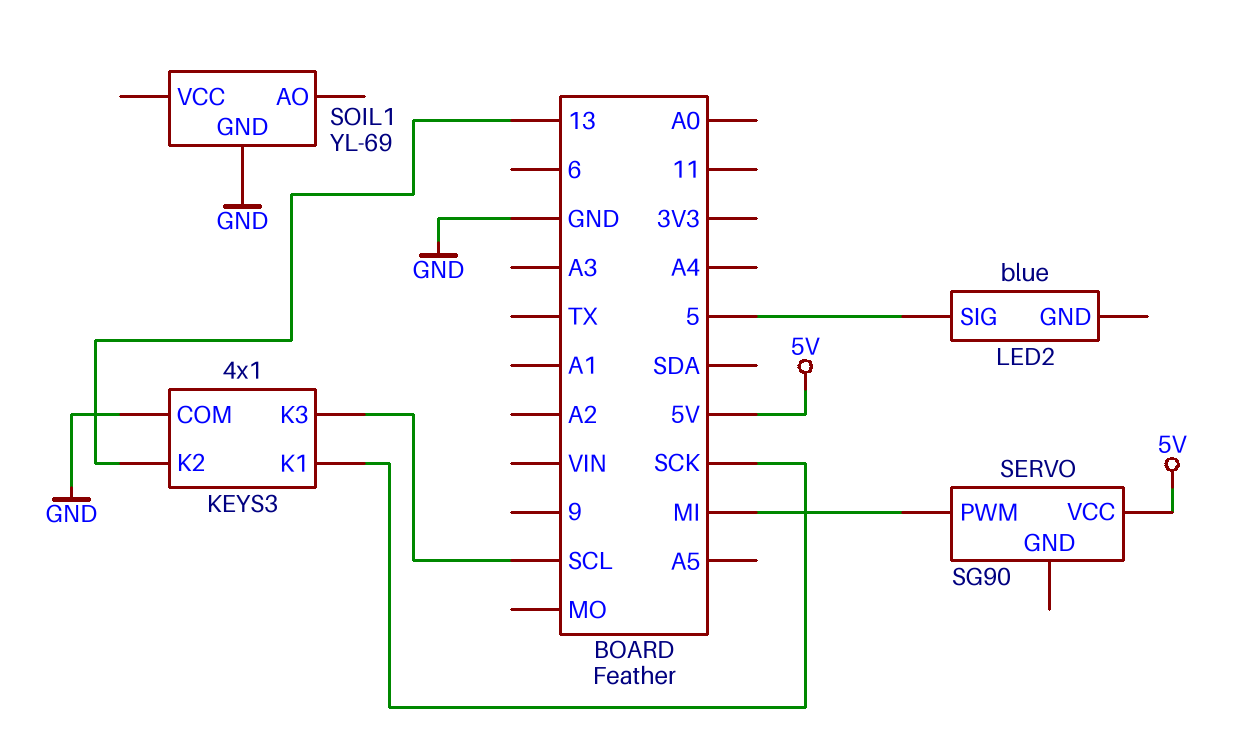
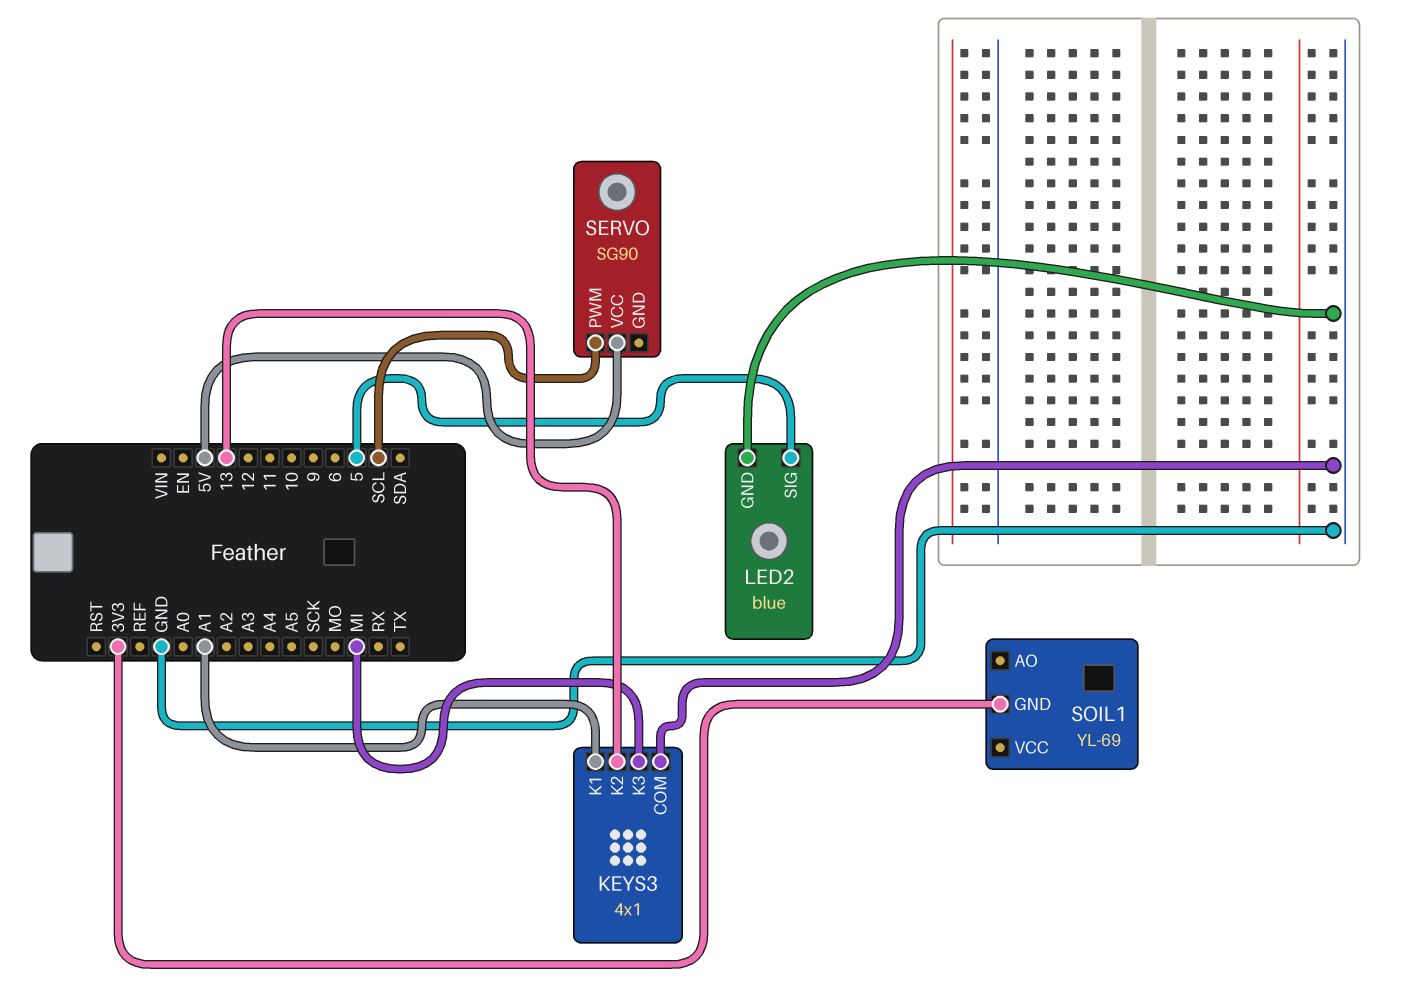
KEYS3 pin K1: SCK -> A1
KEYS3 pin K3: SCL -> MI
LED2 pin GND: none -> GND
SERVO pin PWM: MI -> SCL
SOIL1 pin GND: GND -> 3V3

